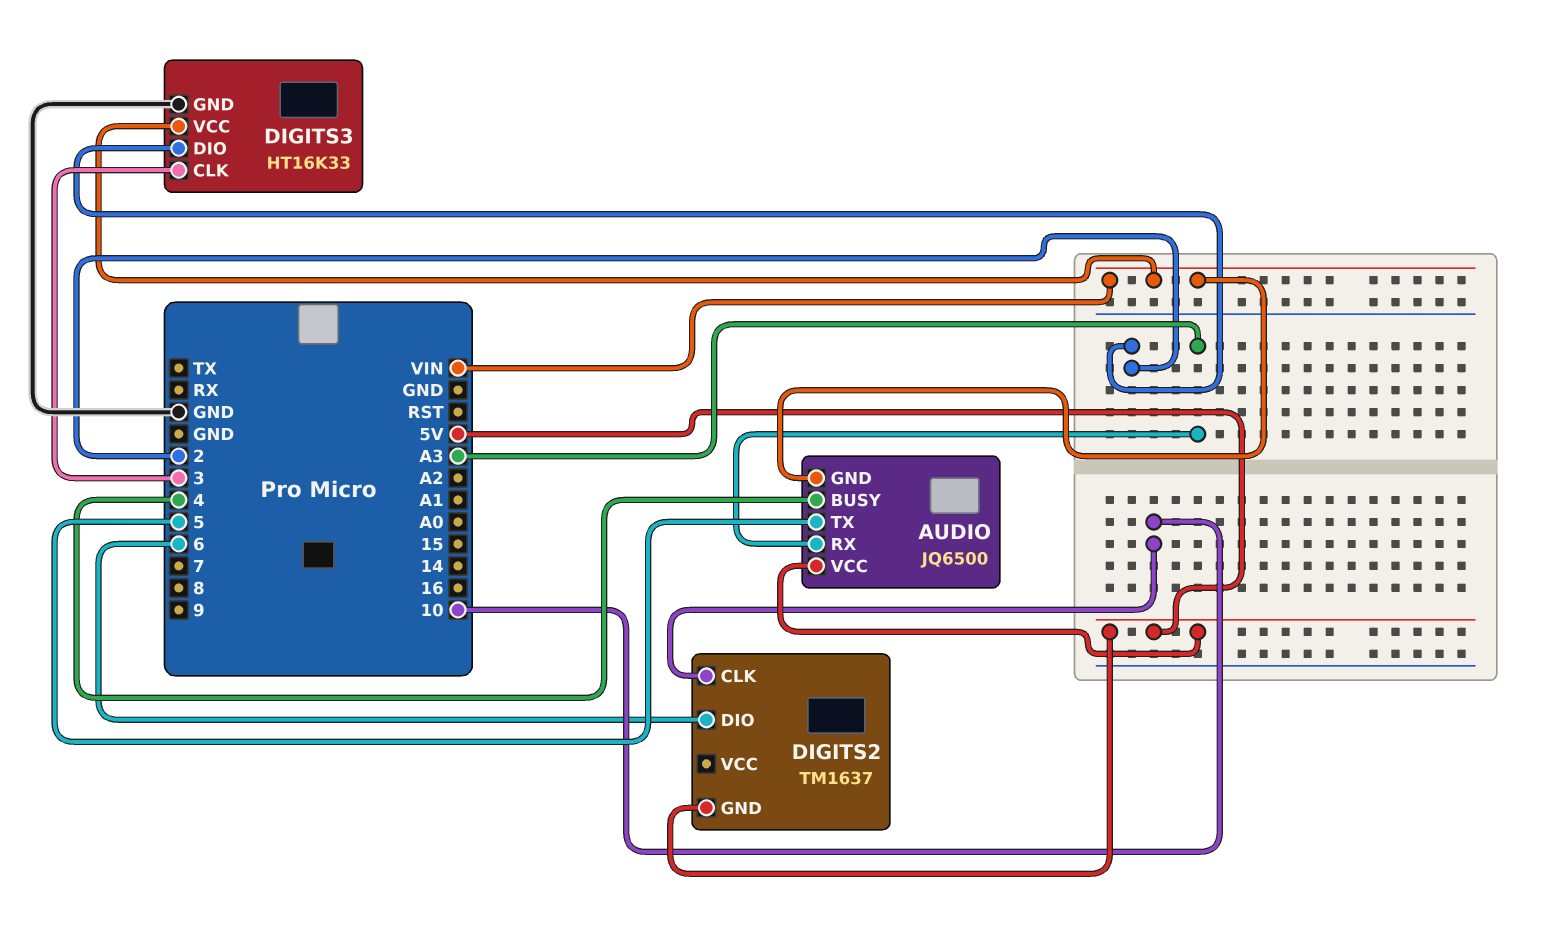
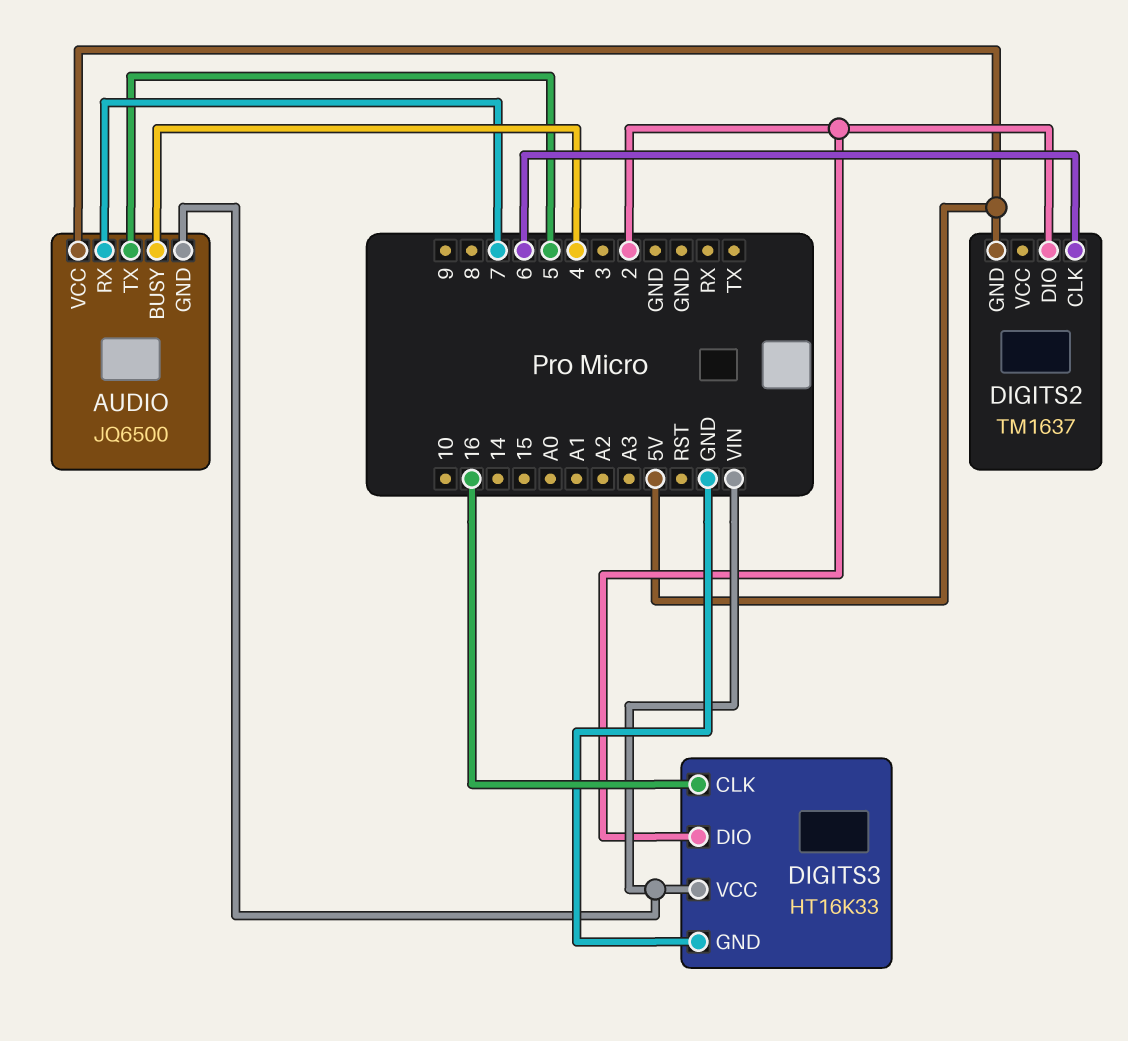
AUDIO pin RX: A3 -> 7
DIGITS2 pin CLK: 10 -> 6
DIGITS2 pin DIO: 6 -> 2
DIGITS3 pin CLK: 3 -> 16

